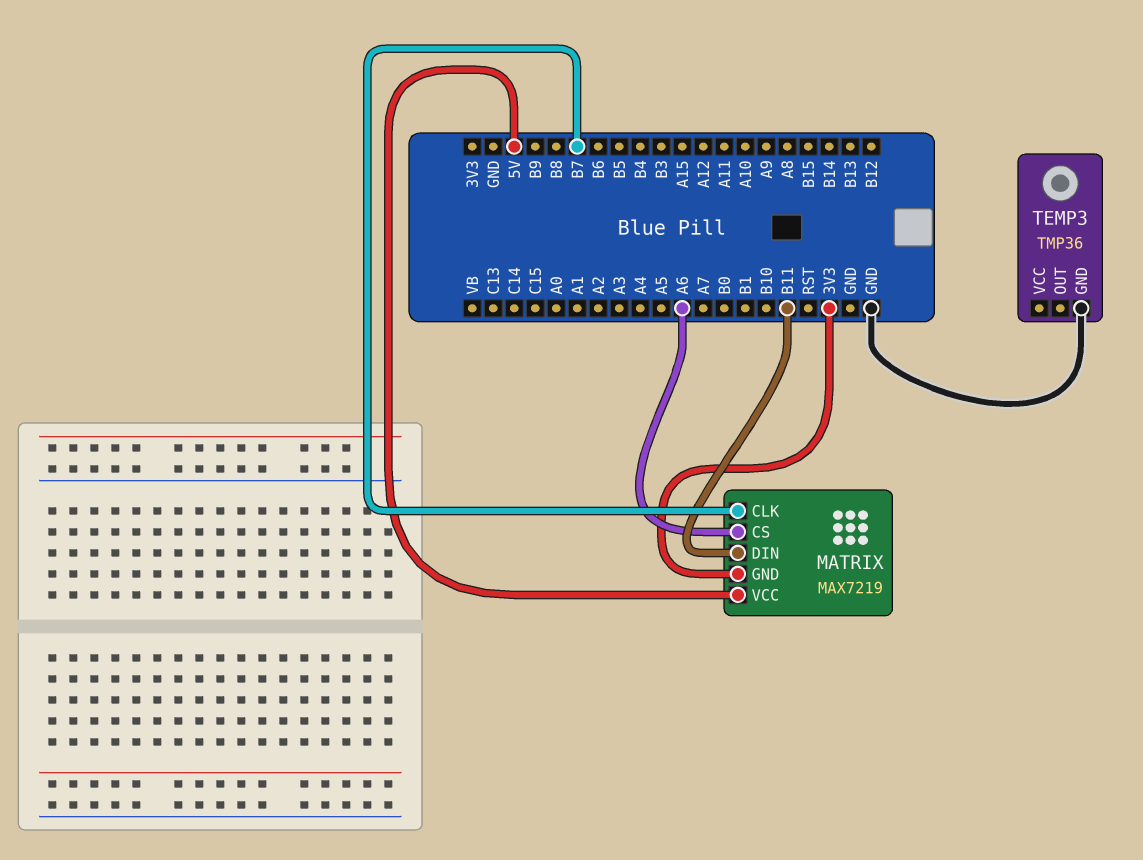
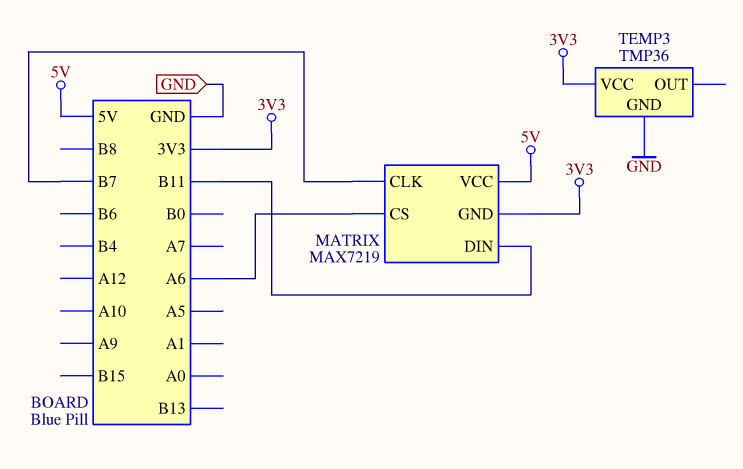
TEMP3 pin VCC: none -> 3V3

